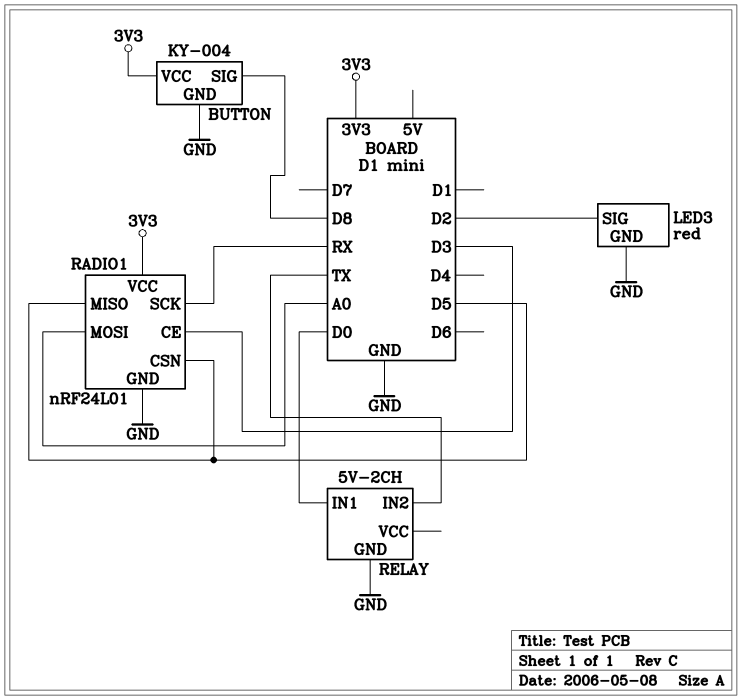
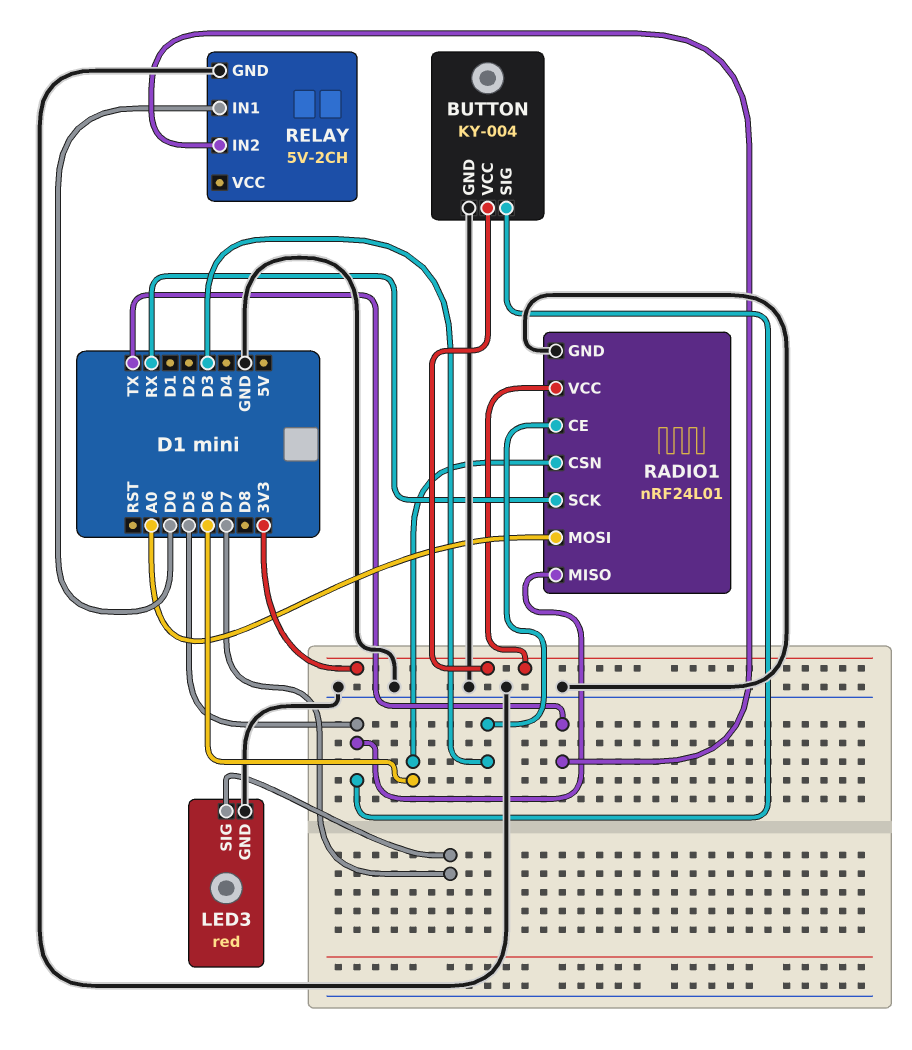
BUTTON pin SIG: D8 -> D5
LED3 pin SIG: D2 -> D7
RADIO1 pin CSN: D5 -> D6

